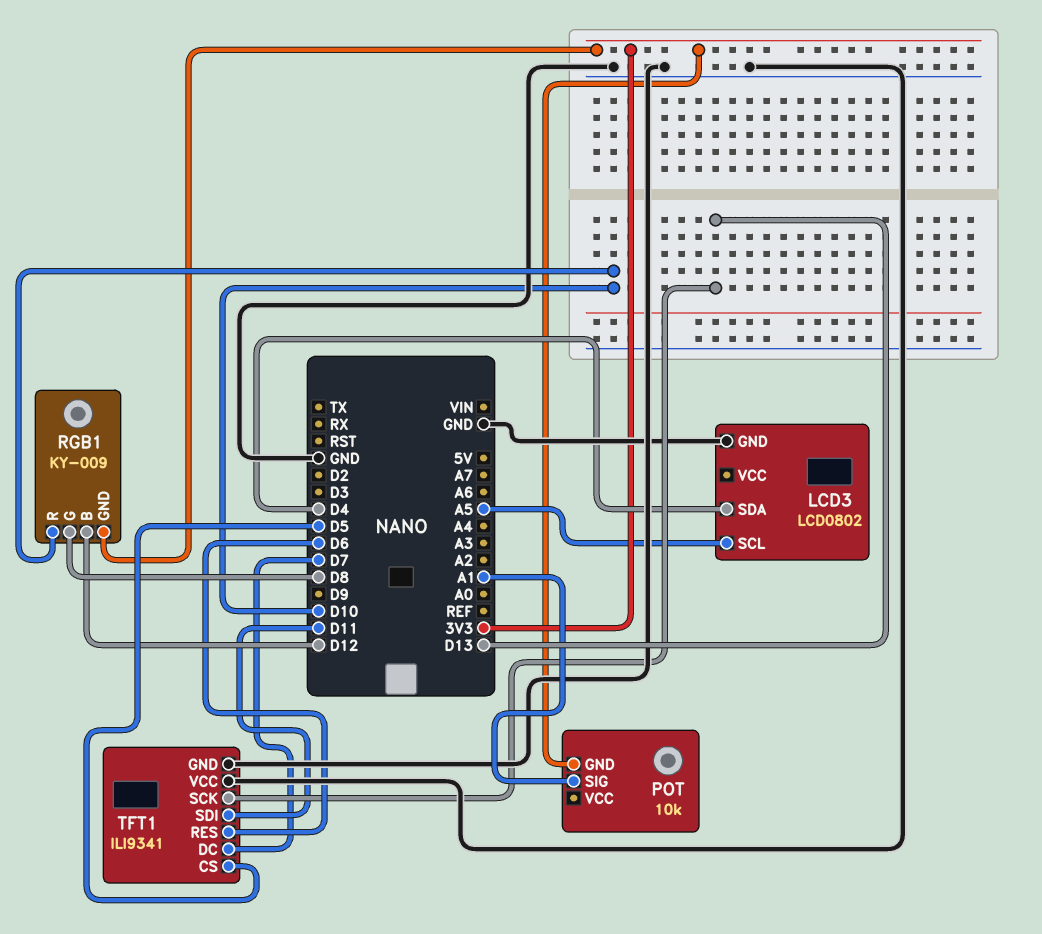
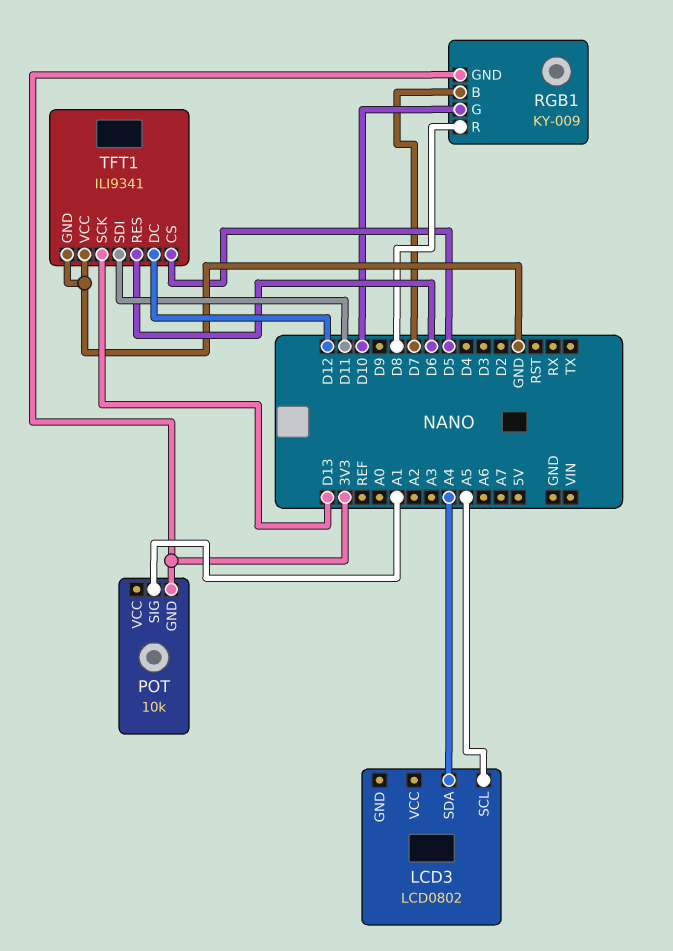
LCD3 pin GND: GND -> none
LCD3 pin SDA: D4 -> A4
RGB1 pin B: D12 -> D7
RGB1 pin G: D8 -> D10
RGB1 pin R: D10 -> D8
TFT1 pin DC: D7 -> D12

